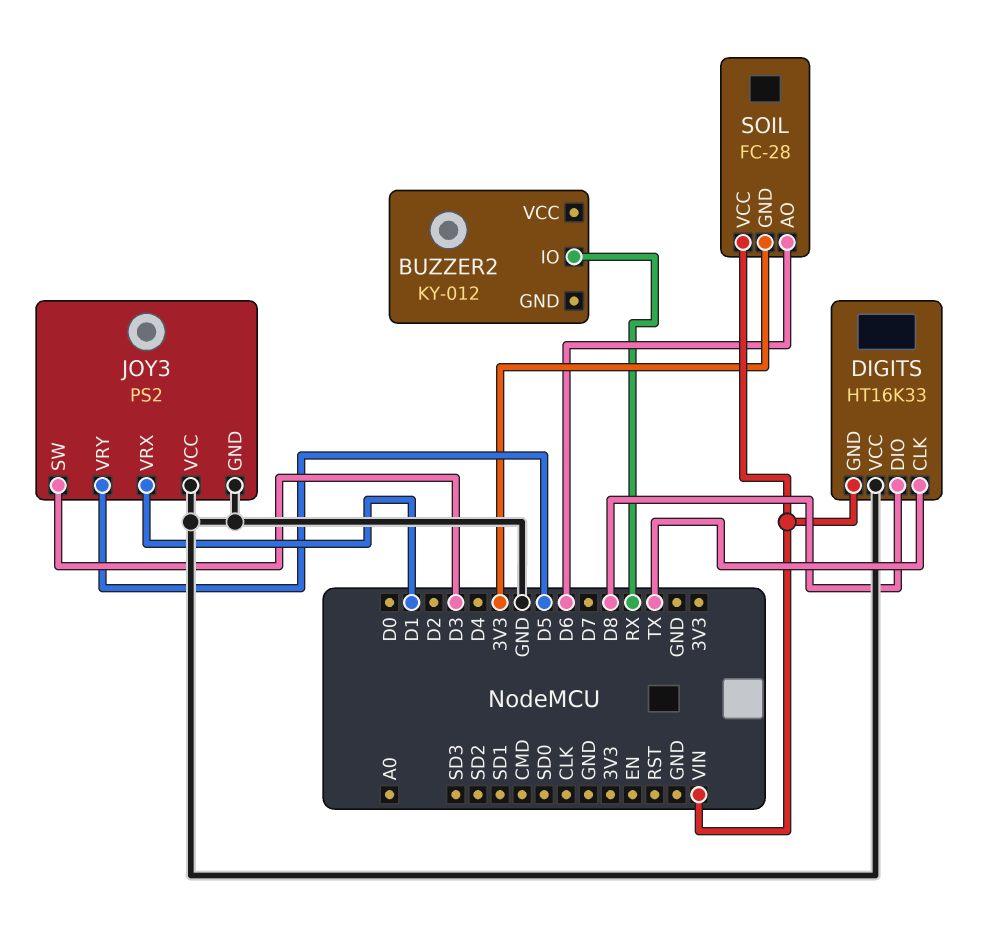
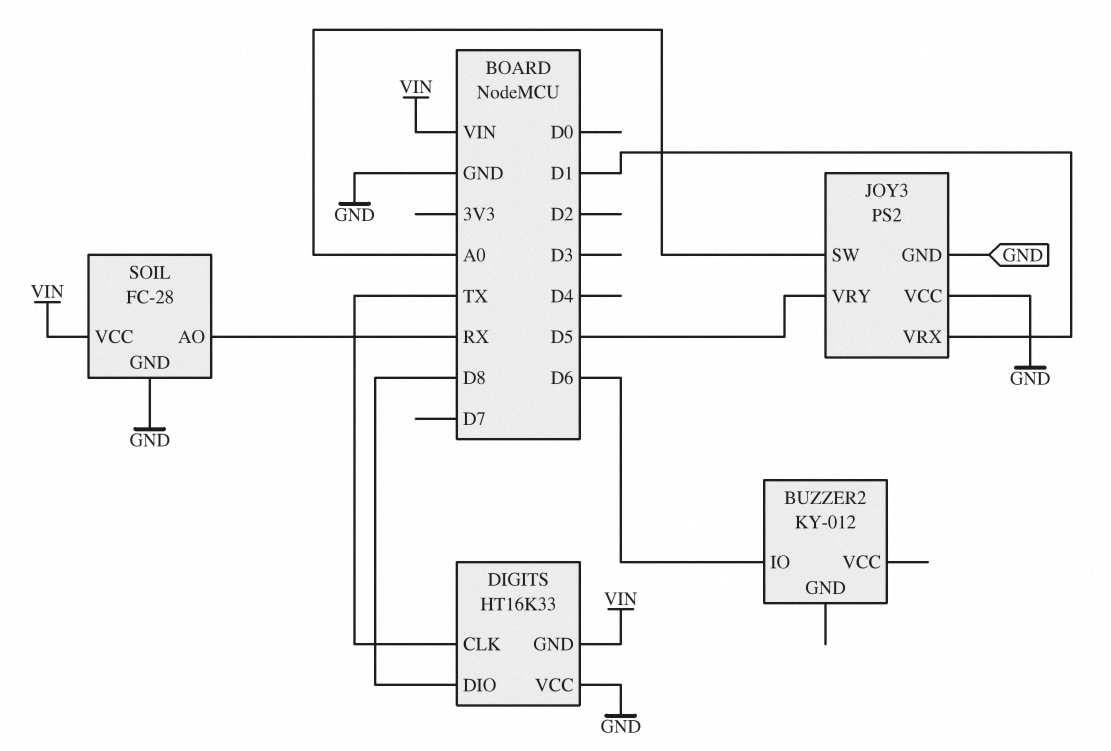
BUZZER2 pin IO: RX -> D6
JOY3 pin SW: D3 -> A0
SOIL pin AO: D6 -> RX
SOIL pin GND: 3V3 -> GND

